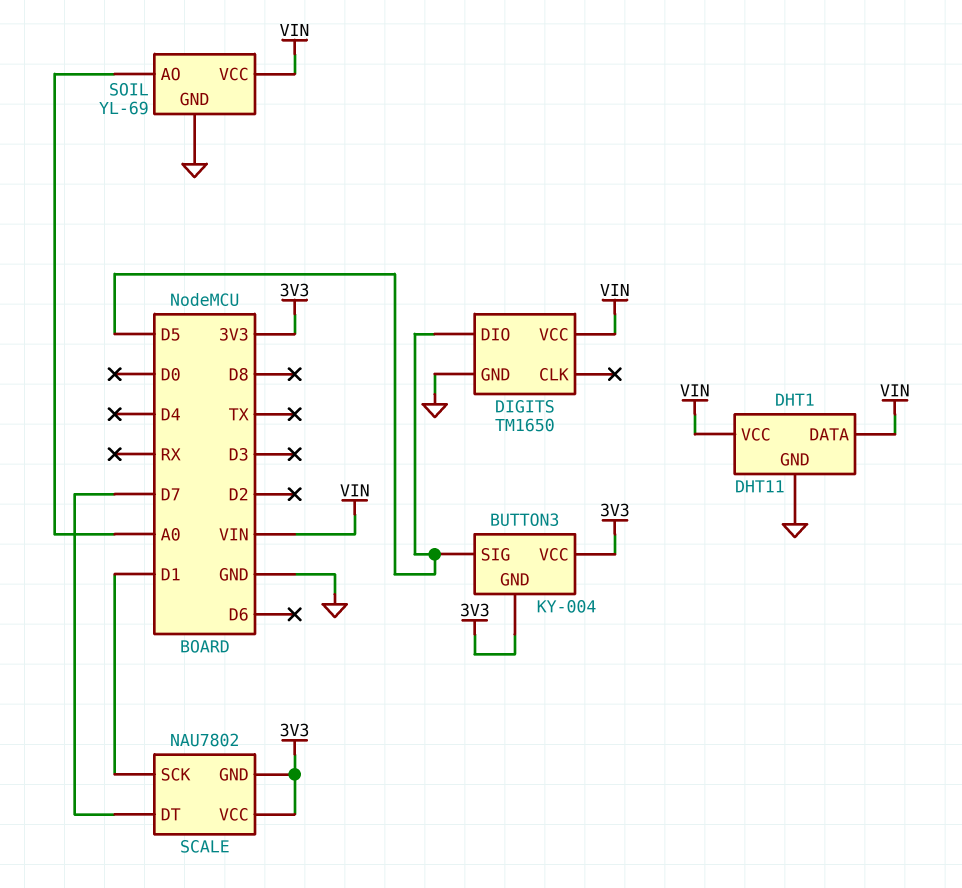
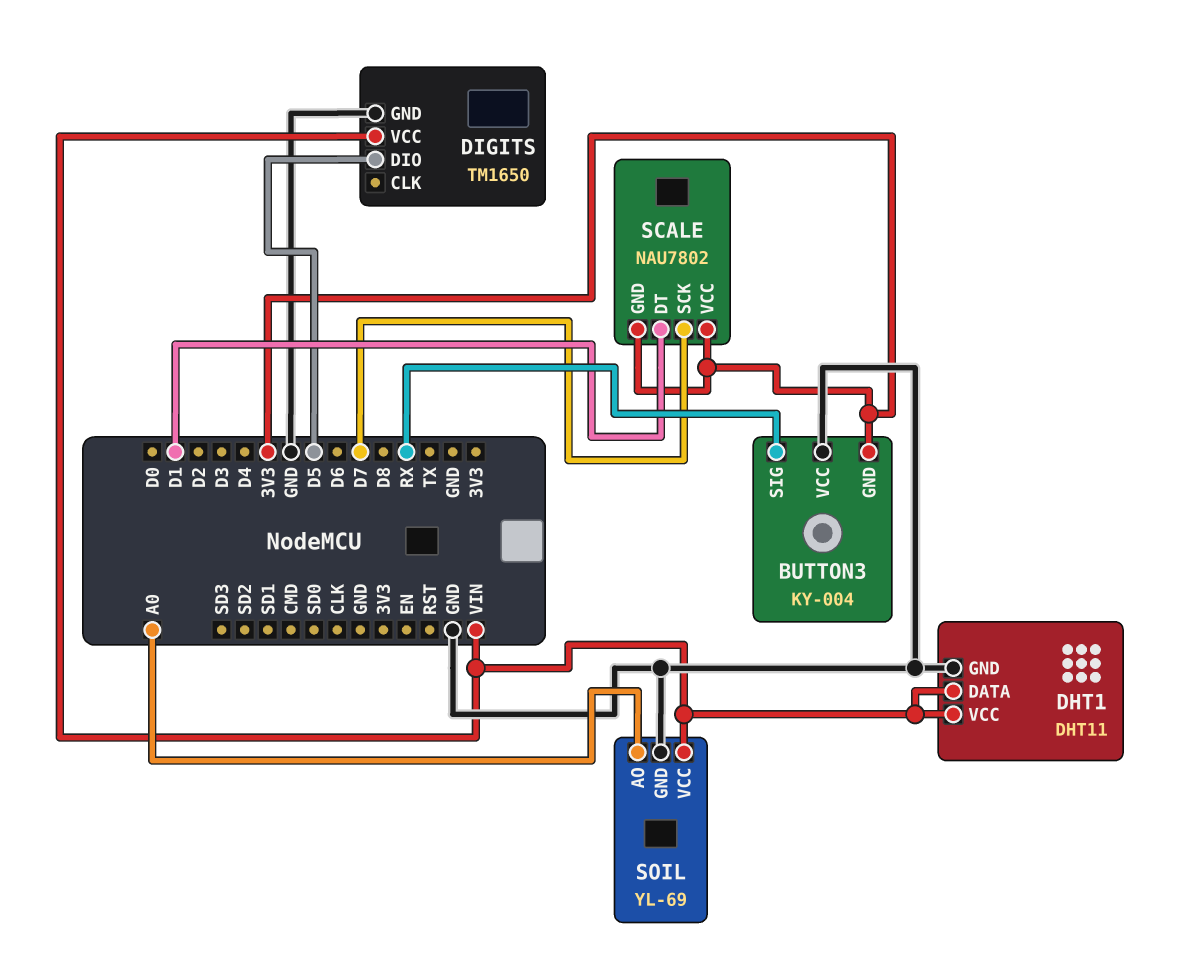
BUTTON3 pin SIG: D5 -> RX
BUTTON3 pin VCC: 3V3 -> GND
SCALE pin DT: D7 -> D1
SCALE pin SCK: D1 -> D7

